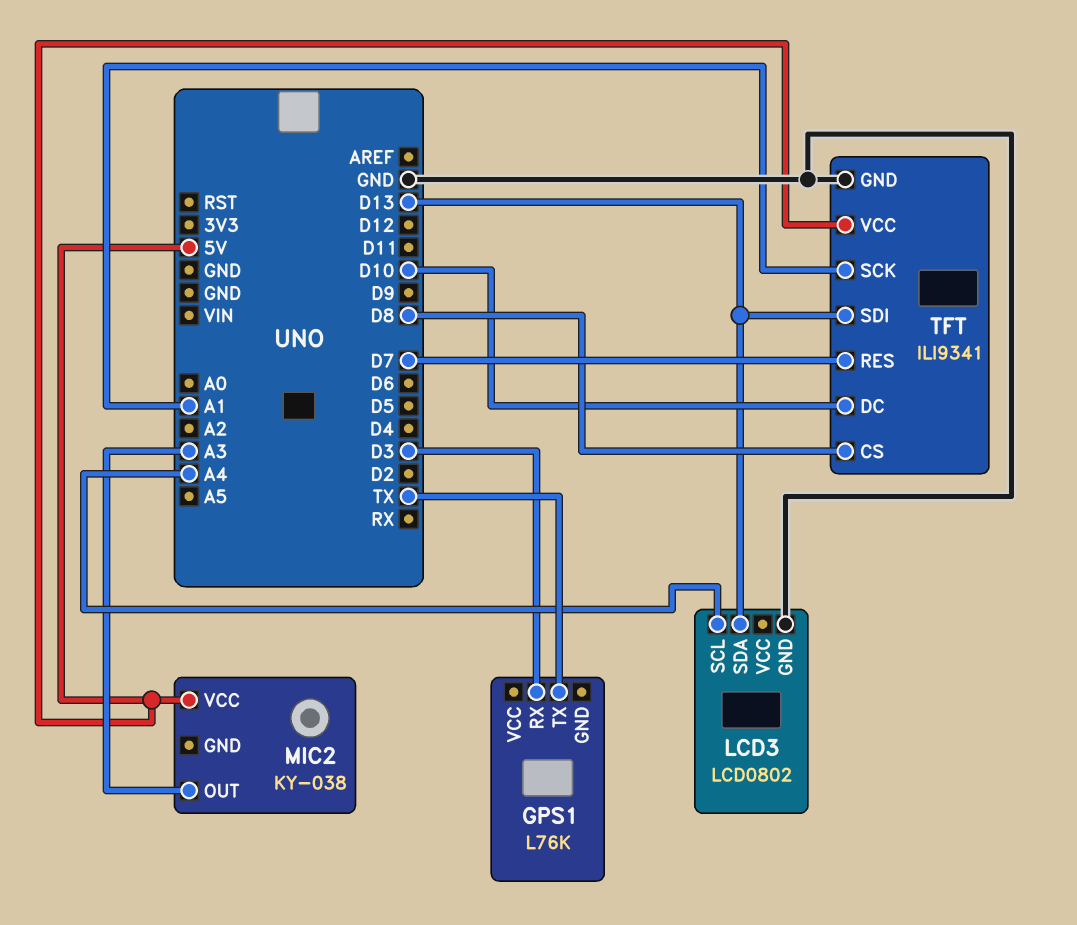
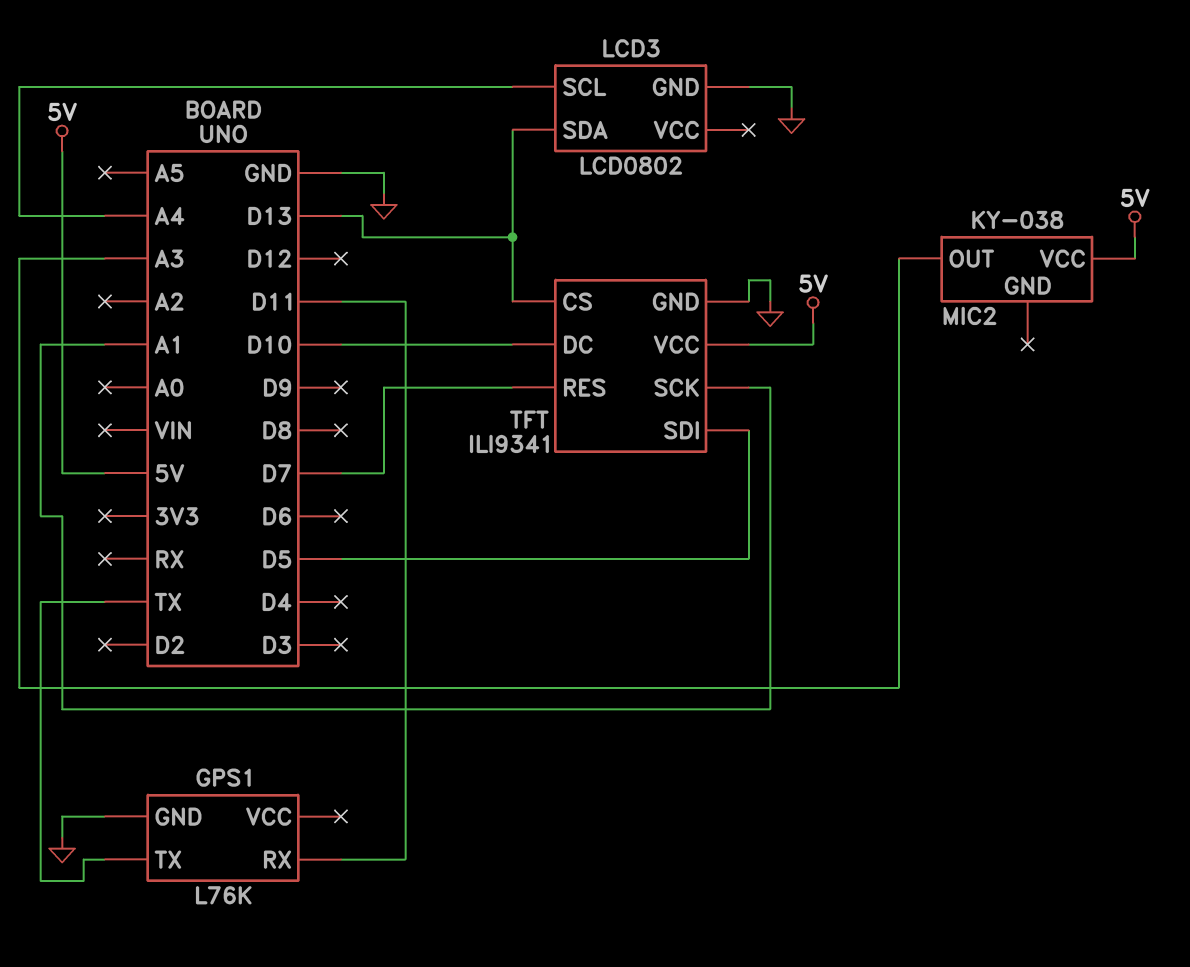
GPS1 pin GND: none -> GND
GPS1 pin RX: D3 -> D11
TFT pin CS: D8 -> D13
TFT pin SDI: D13 -> D5

